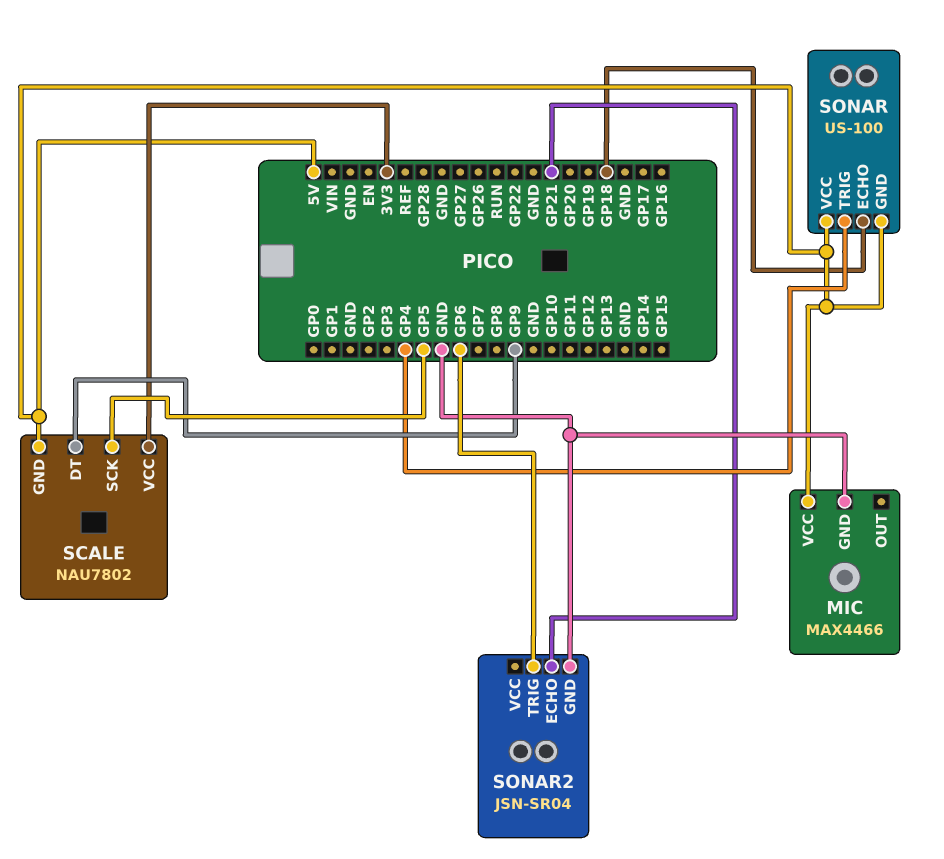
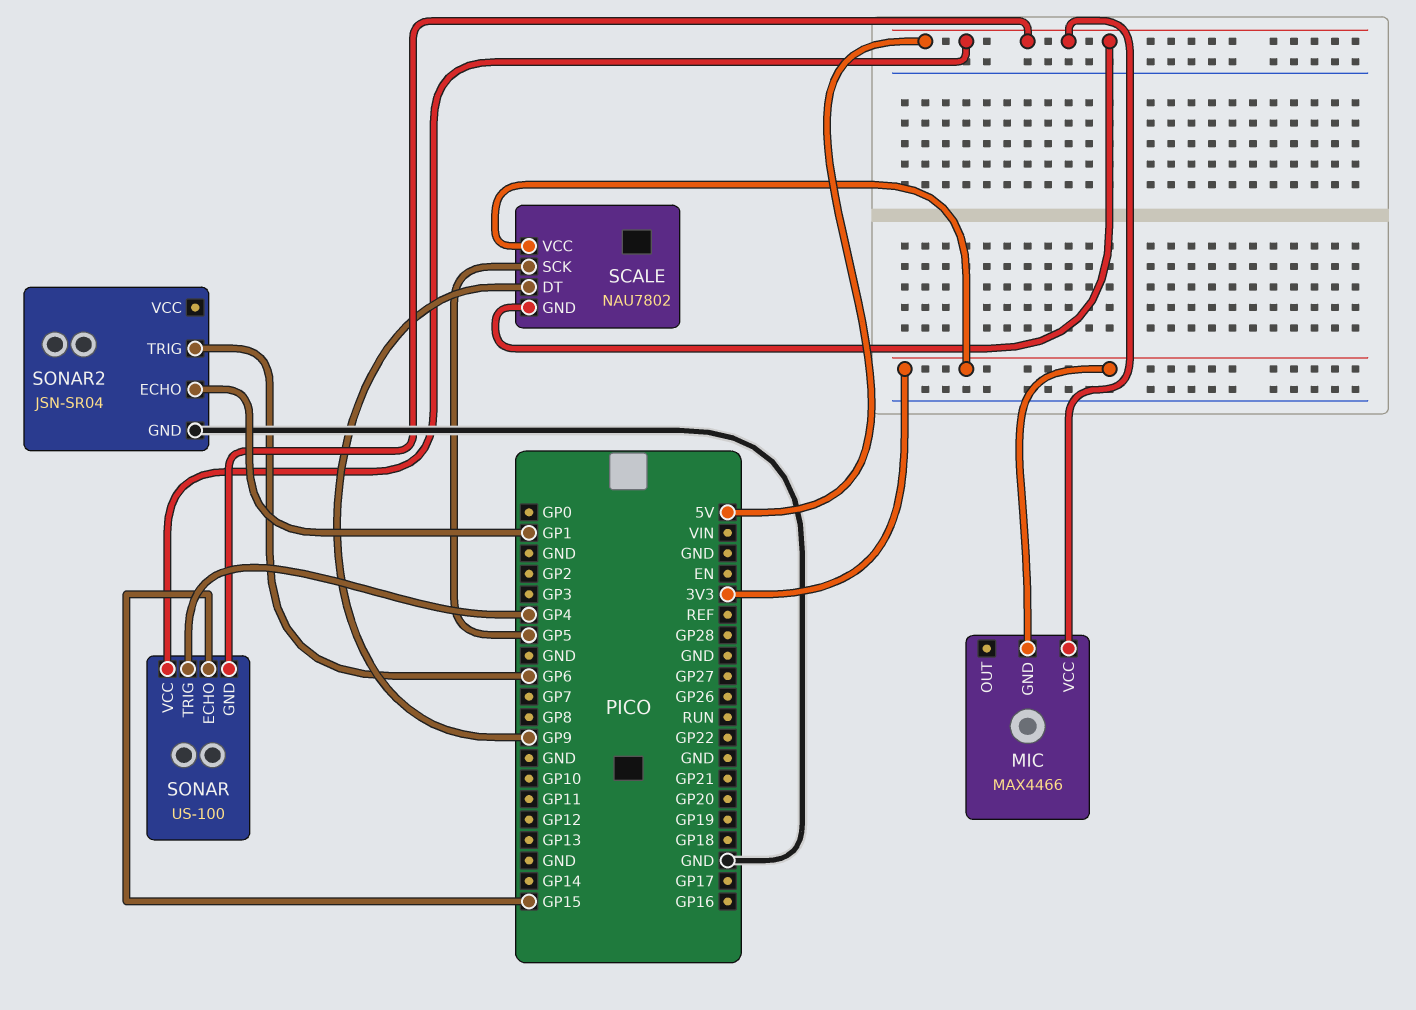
MIC pin GND: GND -> 3V3
SONAR pin ECHO: GP18 -> GP15
SONAR2 pin ECHO: GP21 -> GP1

